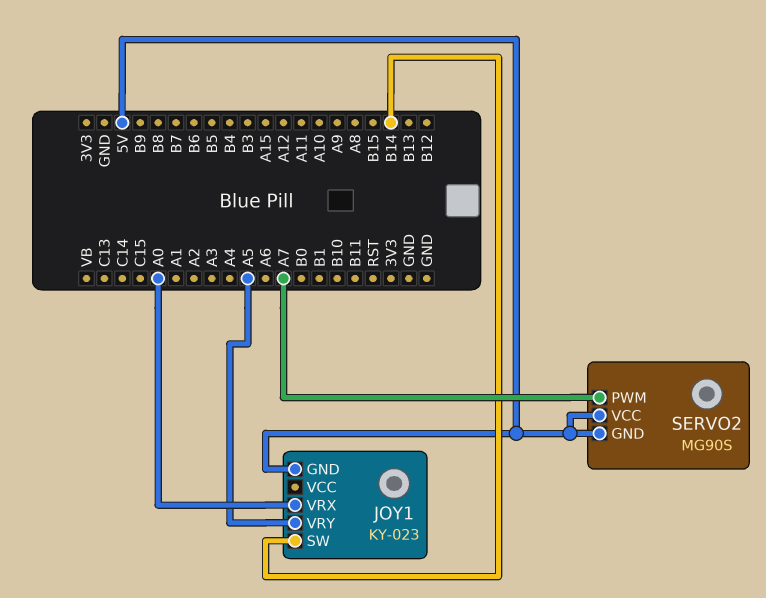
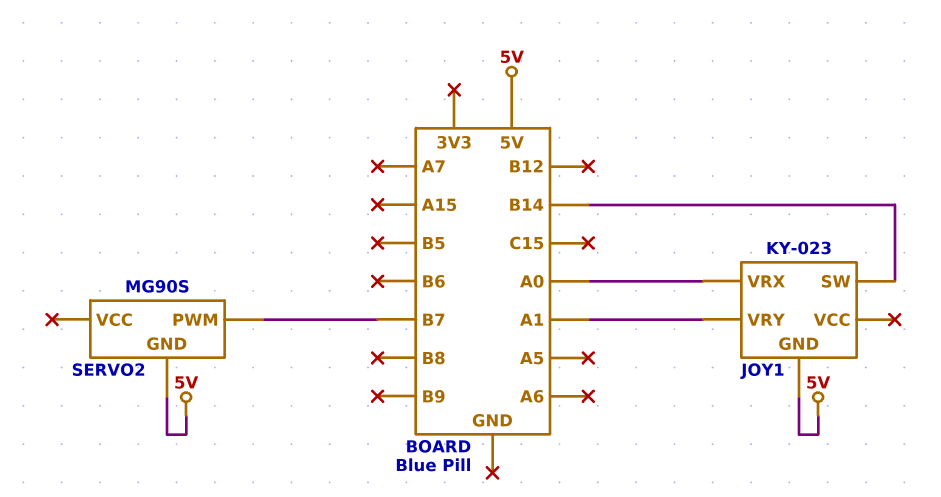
JOY1 pin VRY: A5 -> A1
SERVO2 pin PWM: A7 -> B7
SERVO2 pin VCC: 5V -> none

